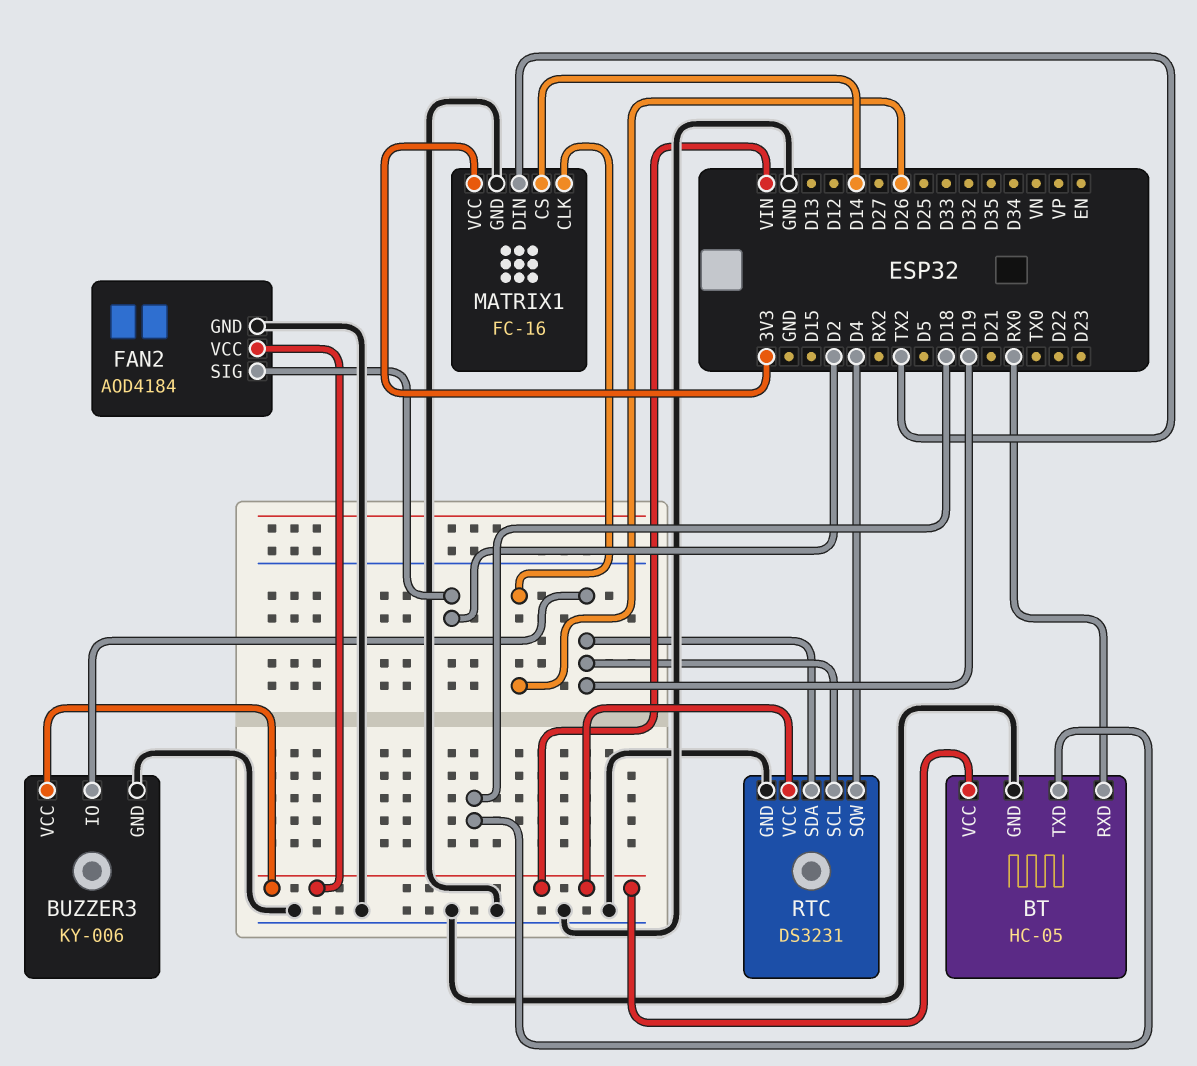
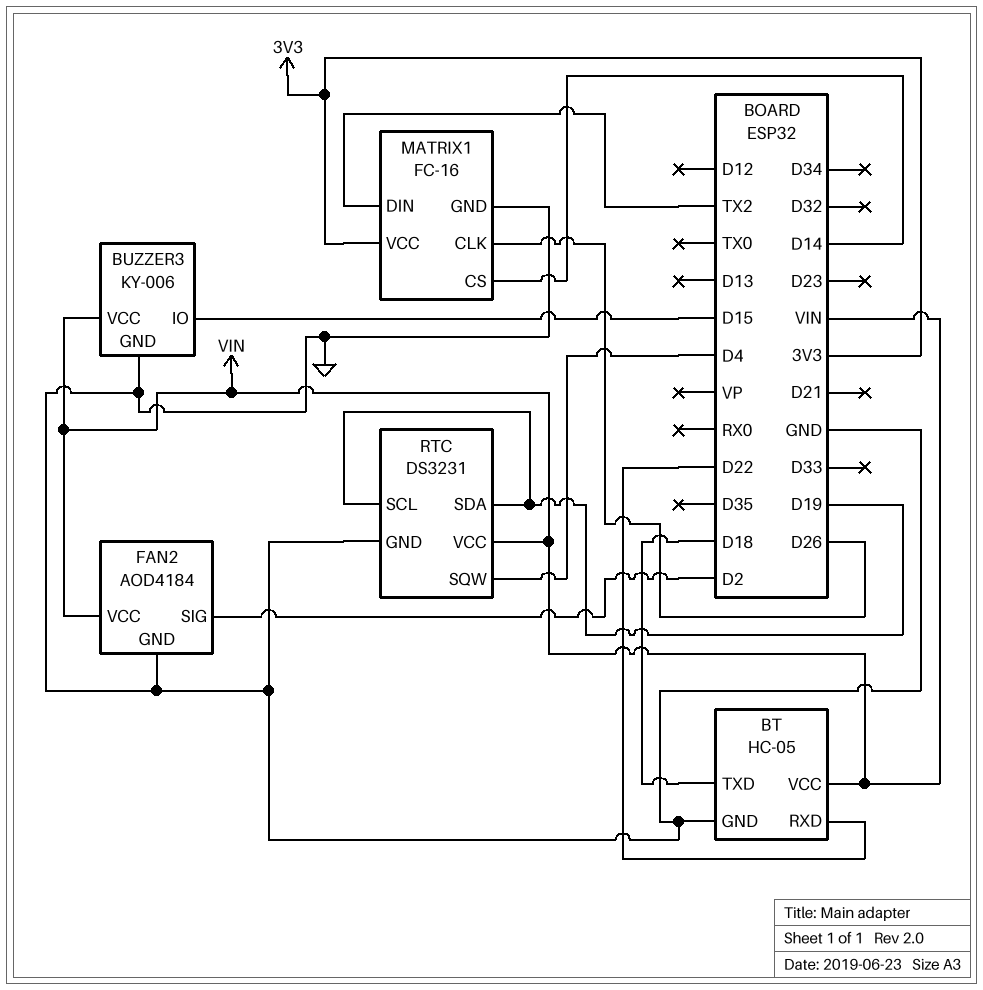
BT pin RXD: RX0 -> D22
BUZZER3 pin IO: D19 -> D15

